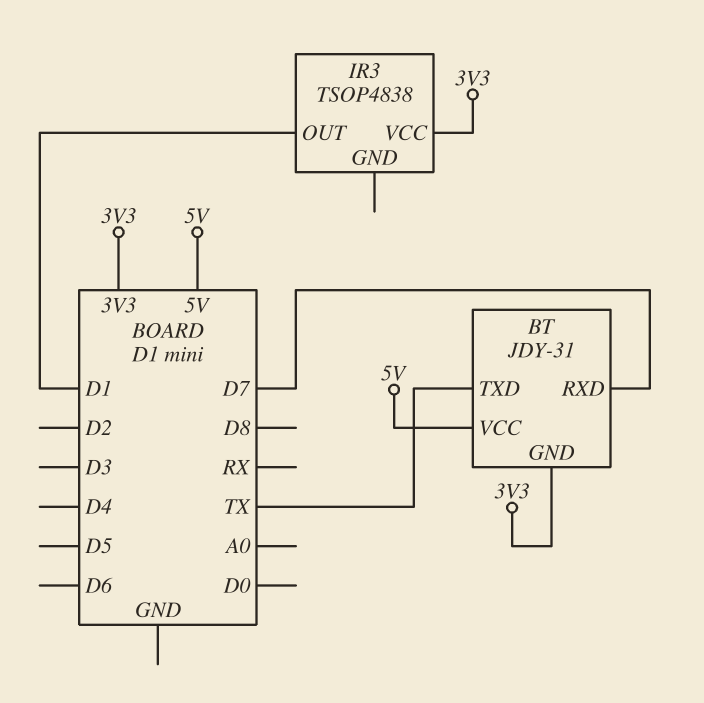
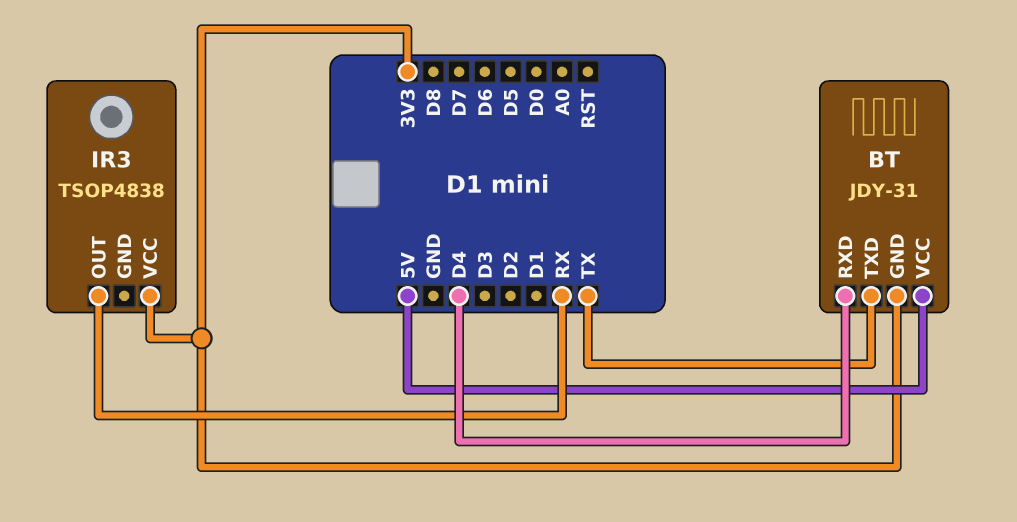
BT pin RXD: D7 -> D4
IR3 pin OUT: D1 -> RX

